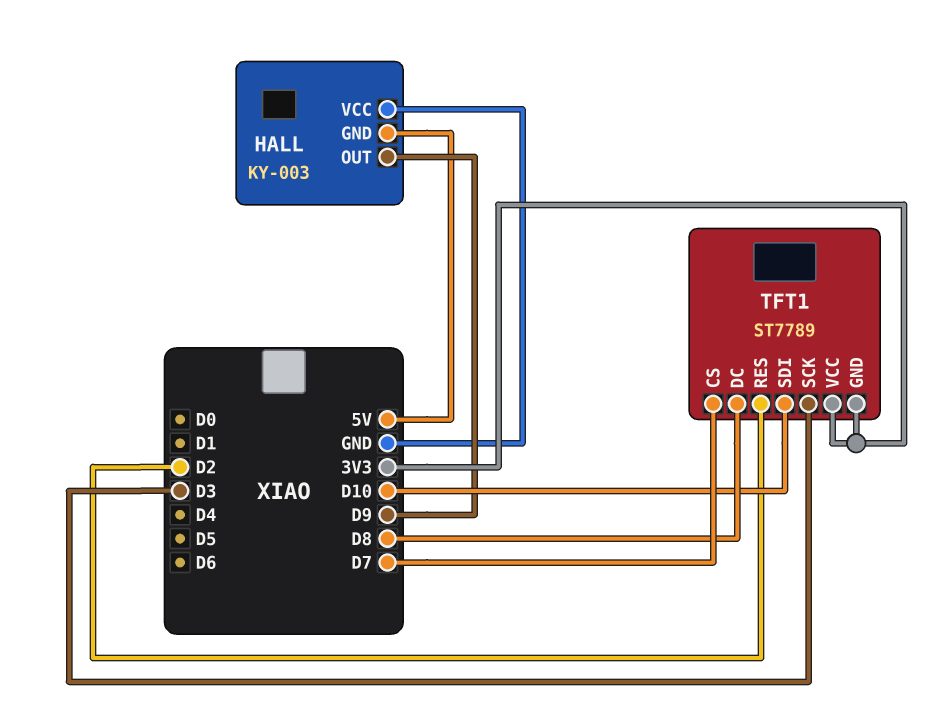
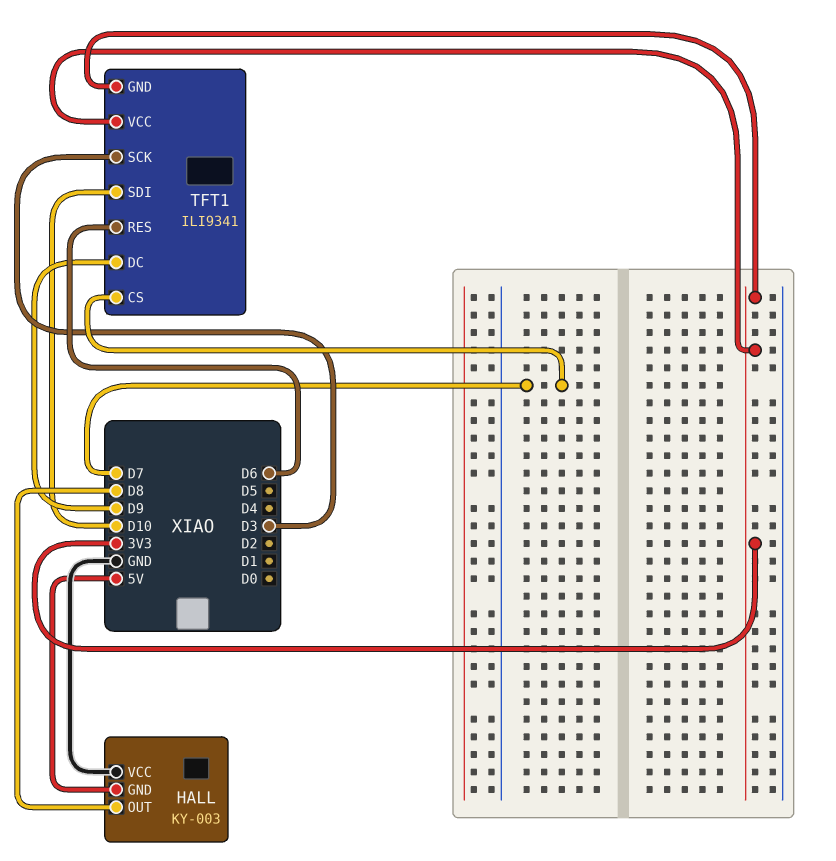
HALL pin OUT: D9 -> D8
TFT1: ST7789 -> ILI9341
TFT1 pin DC: D8 -> D9
TFT1 pin RES: D2 -> D6

